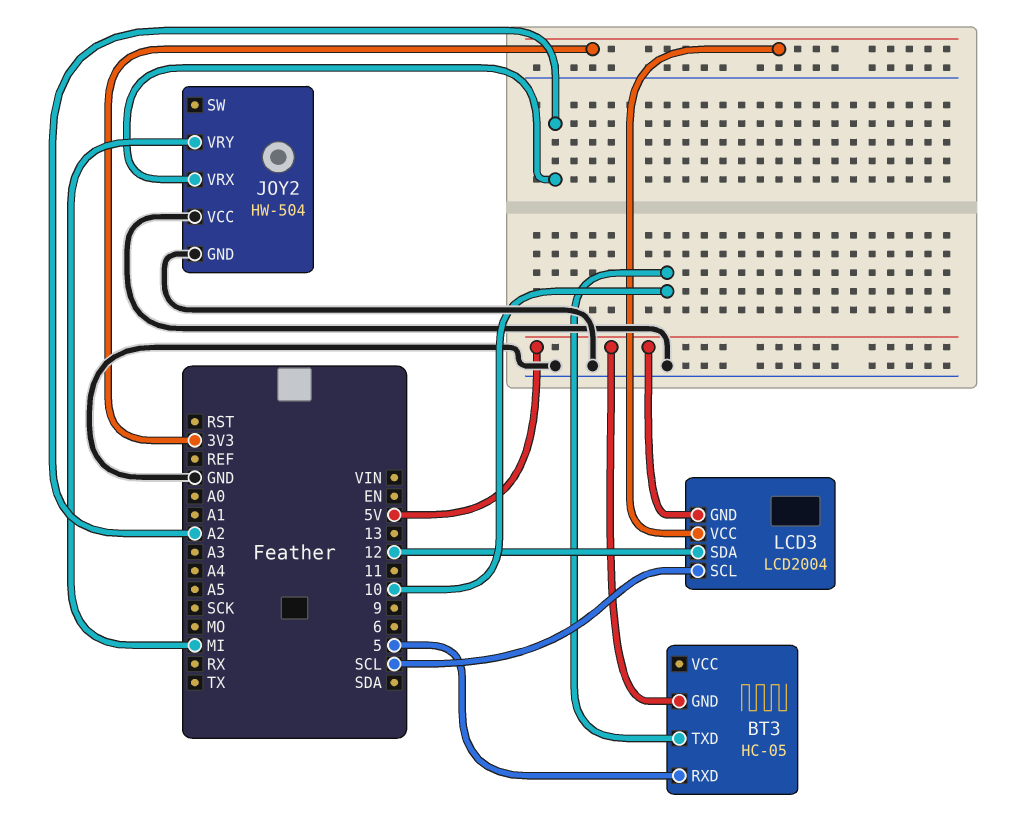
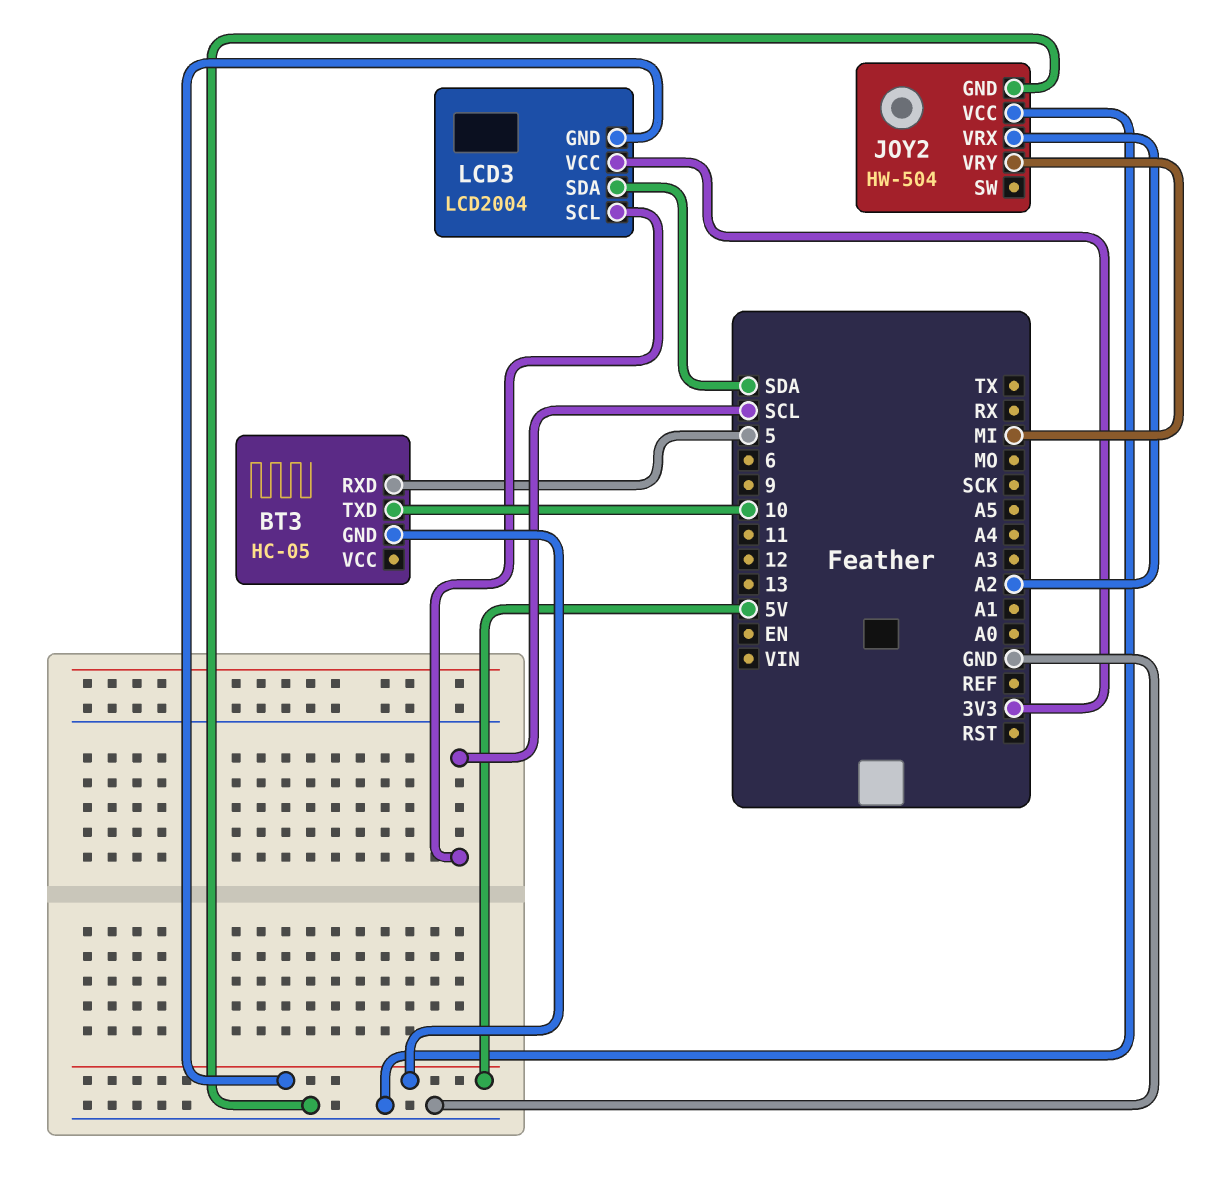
LCD3 pin SDA: 12 -> SDA

